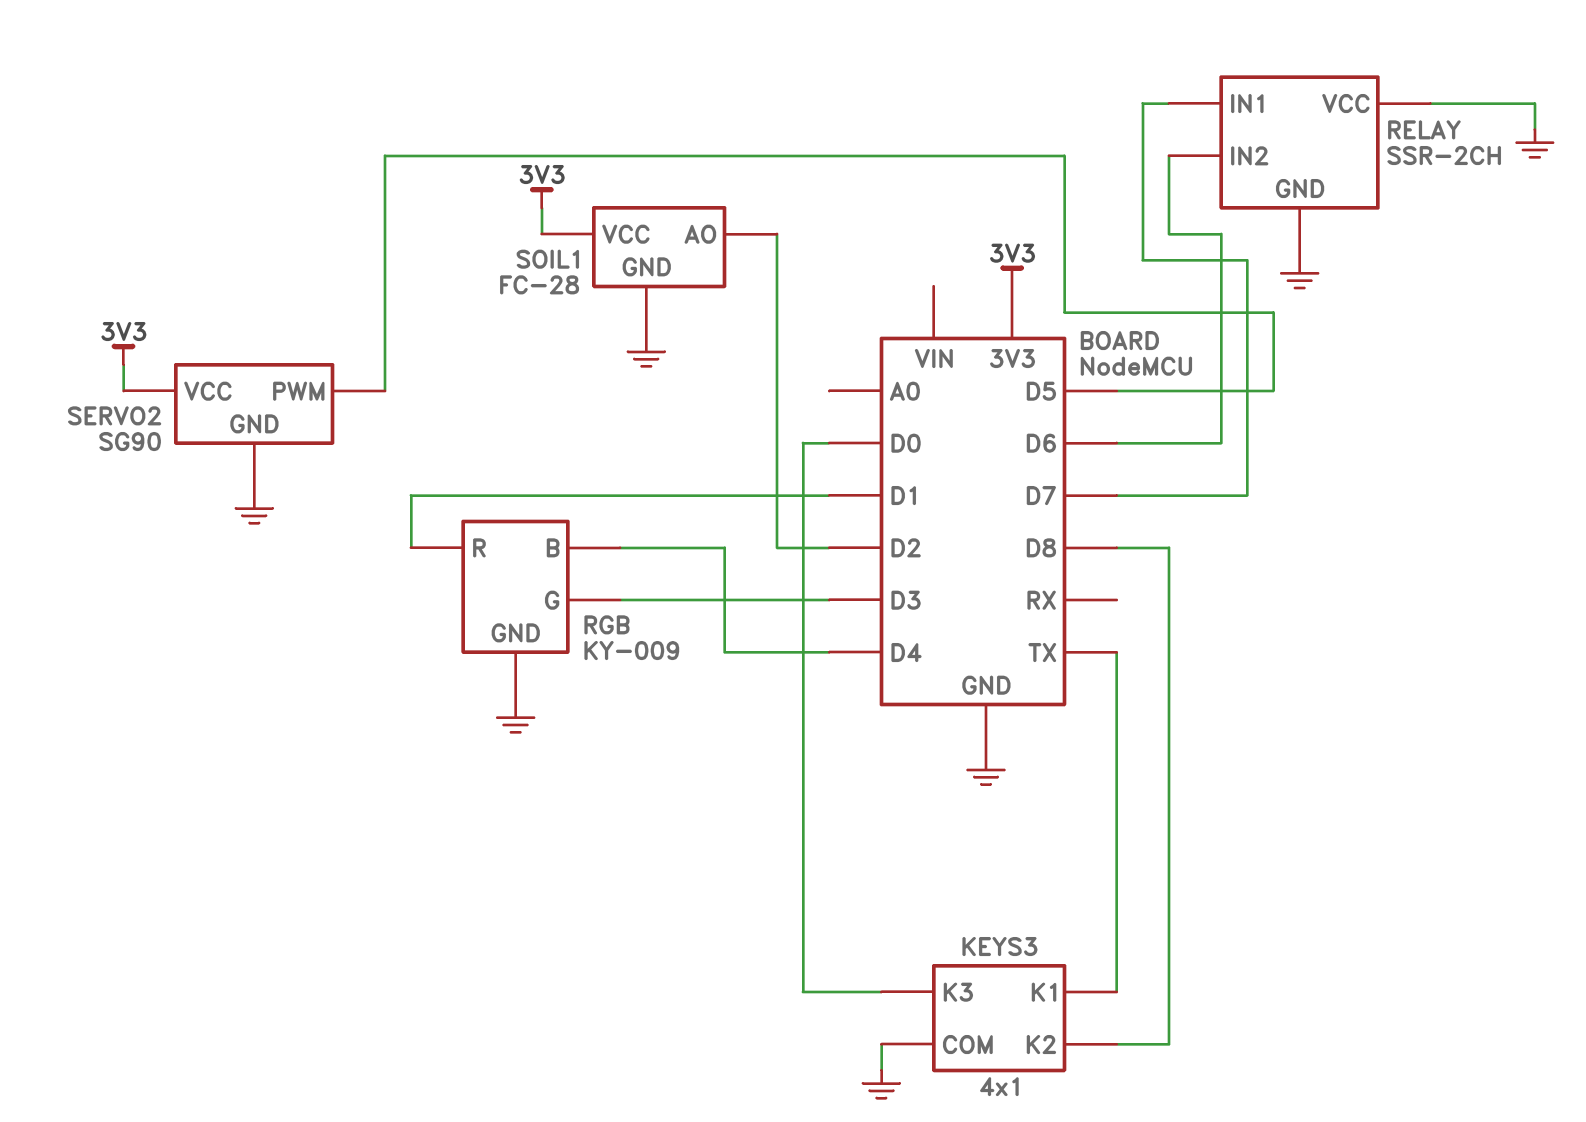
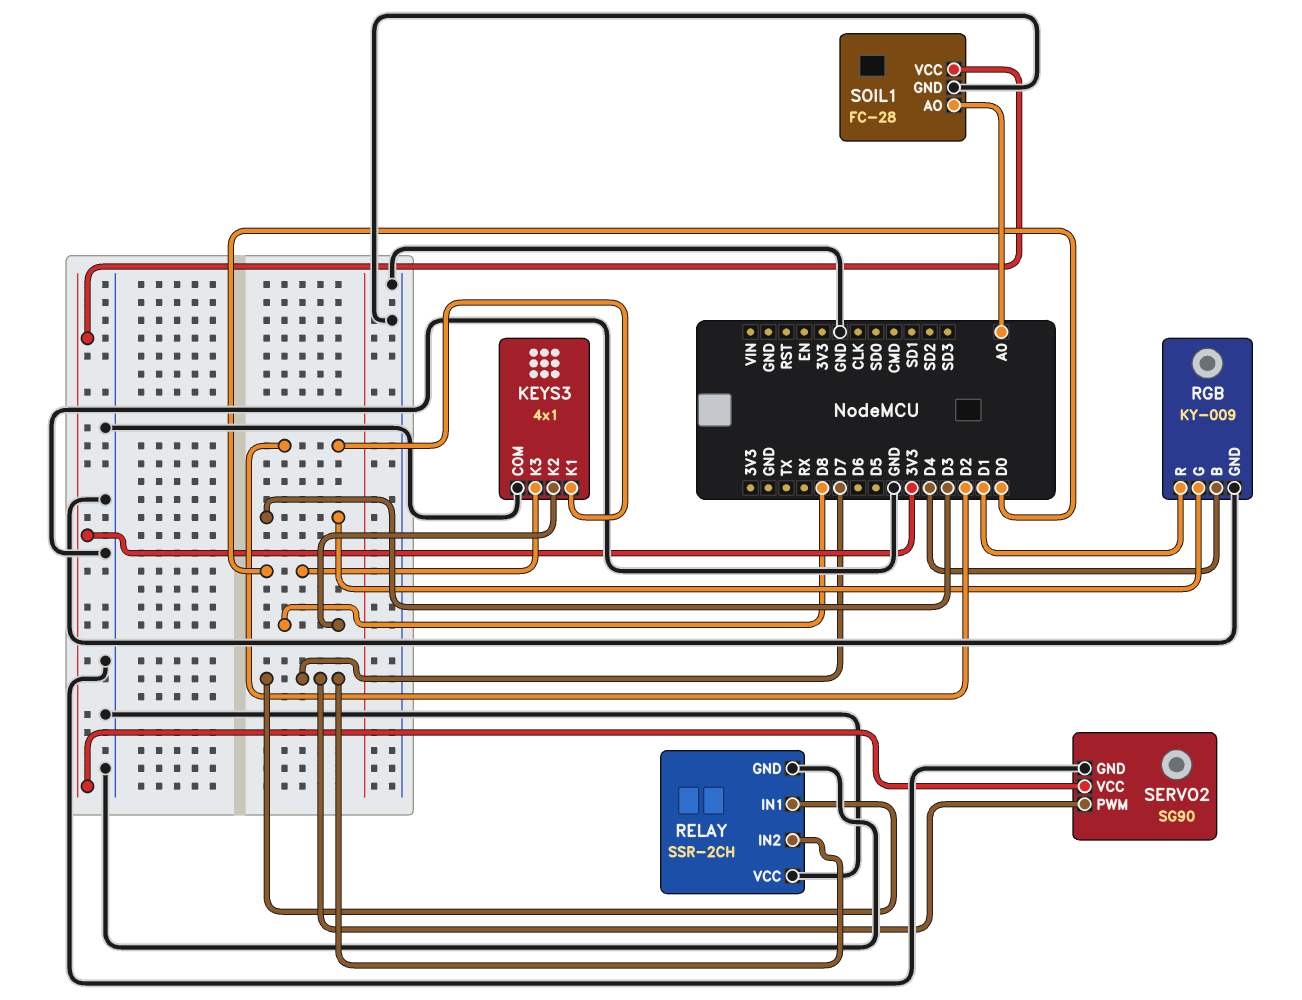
KEYS3 pin K1: TX -> D2
RELAY pin IN2: D6 -> D7
SERVO2 pin PWM: D5 -> D7
SOIL1 pin AO: D2 -> A0

